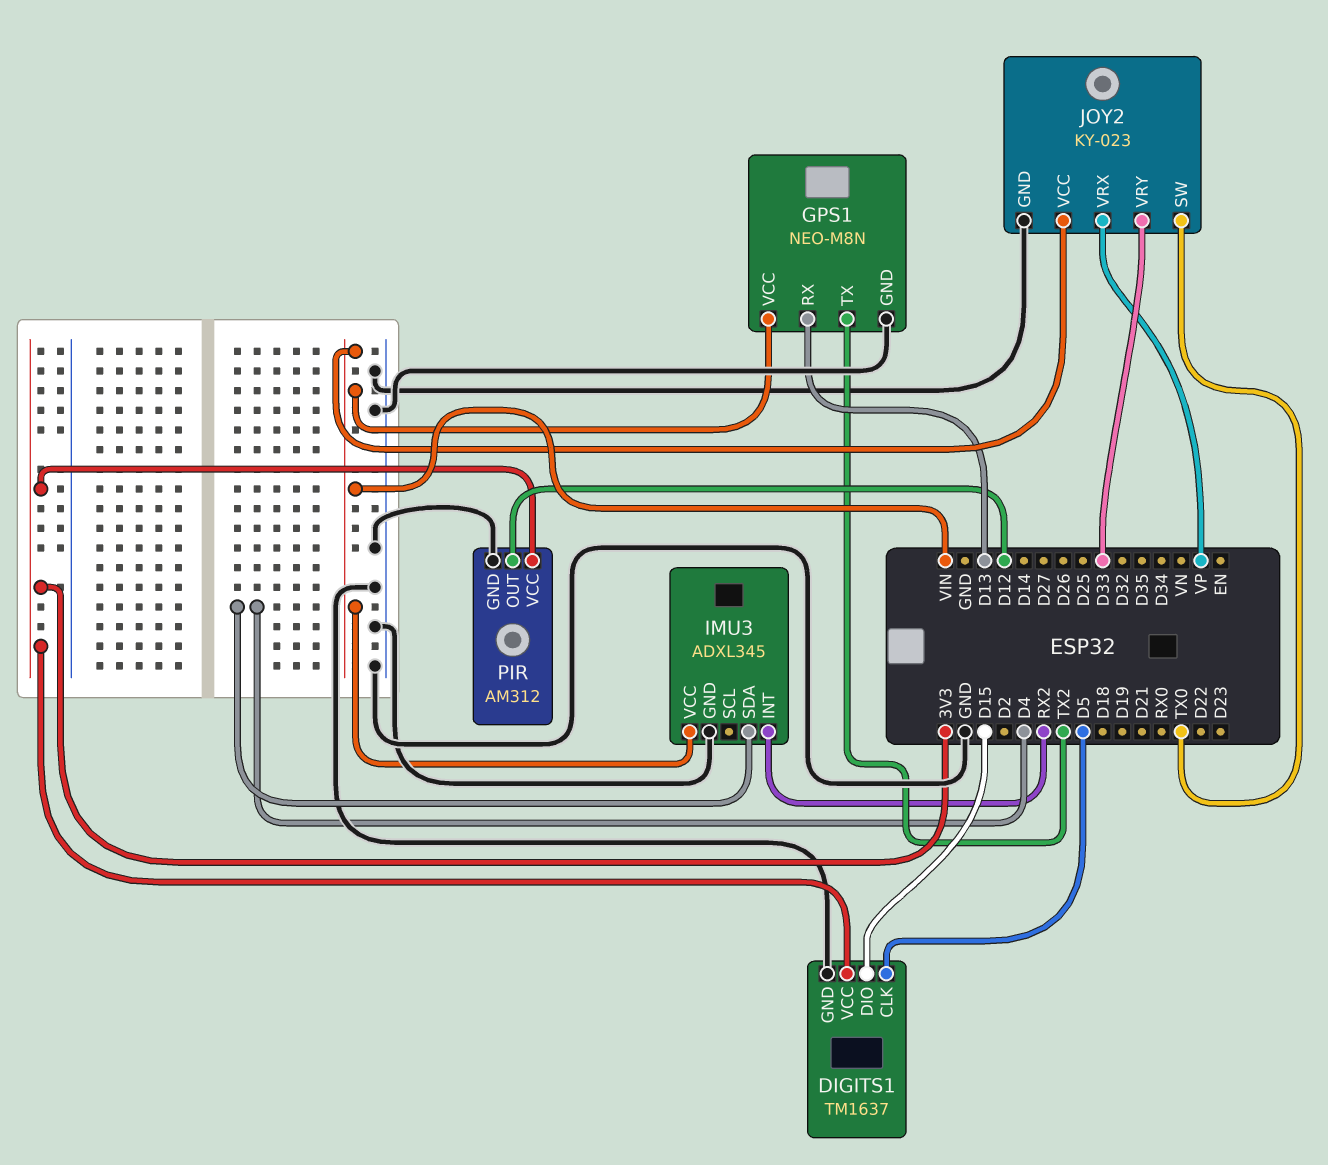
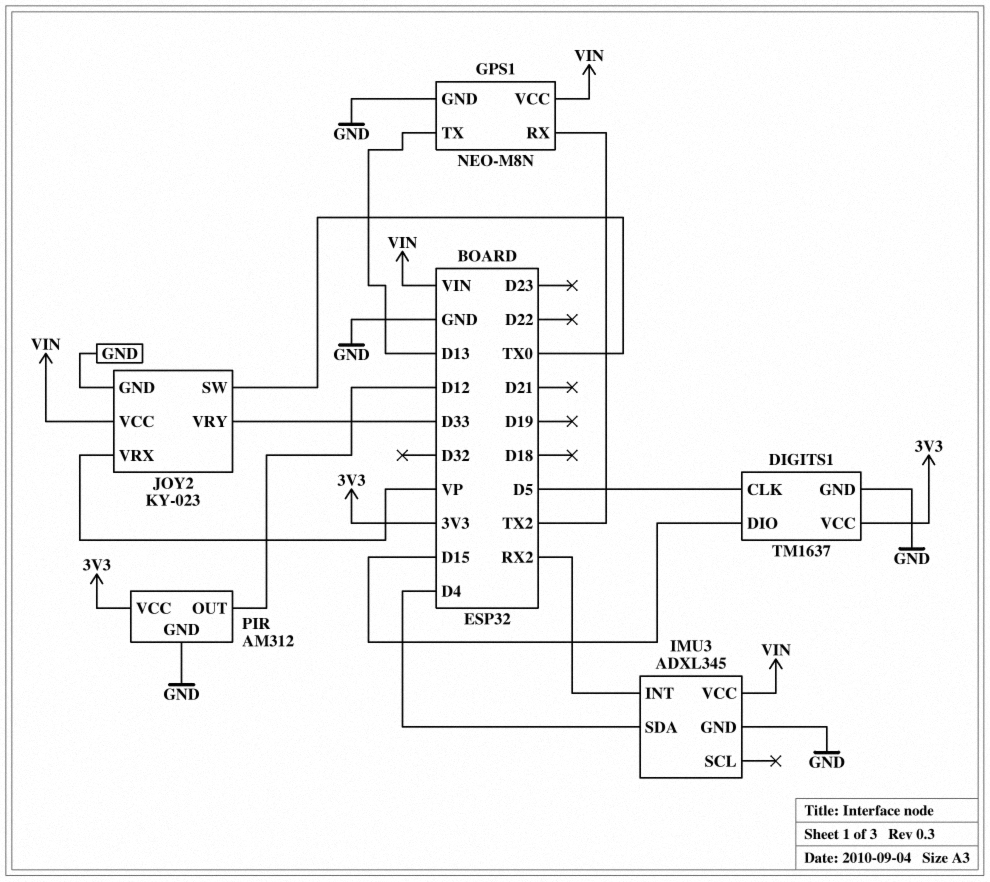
GPS1 pin RX: D13 -> TX2
GPS1 pin TX: TX2 -> D13

